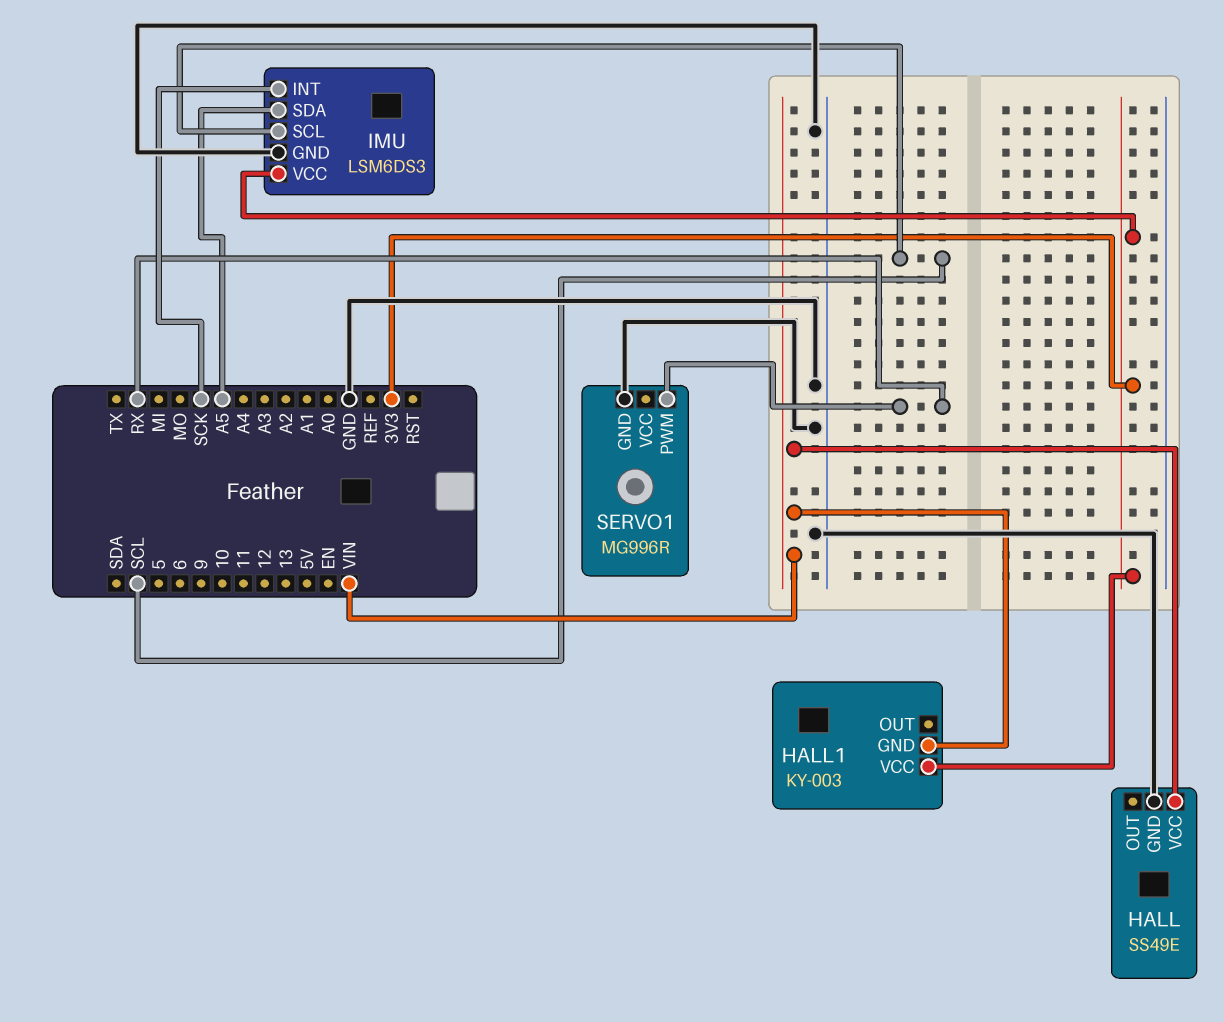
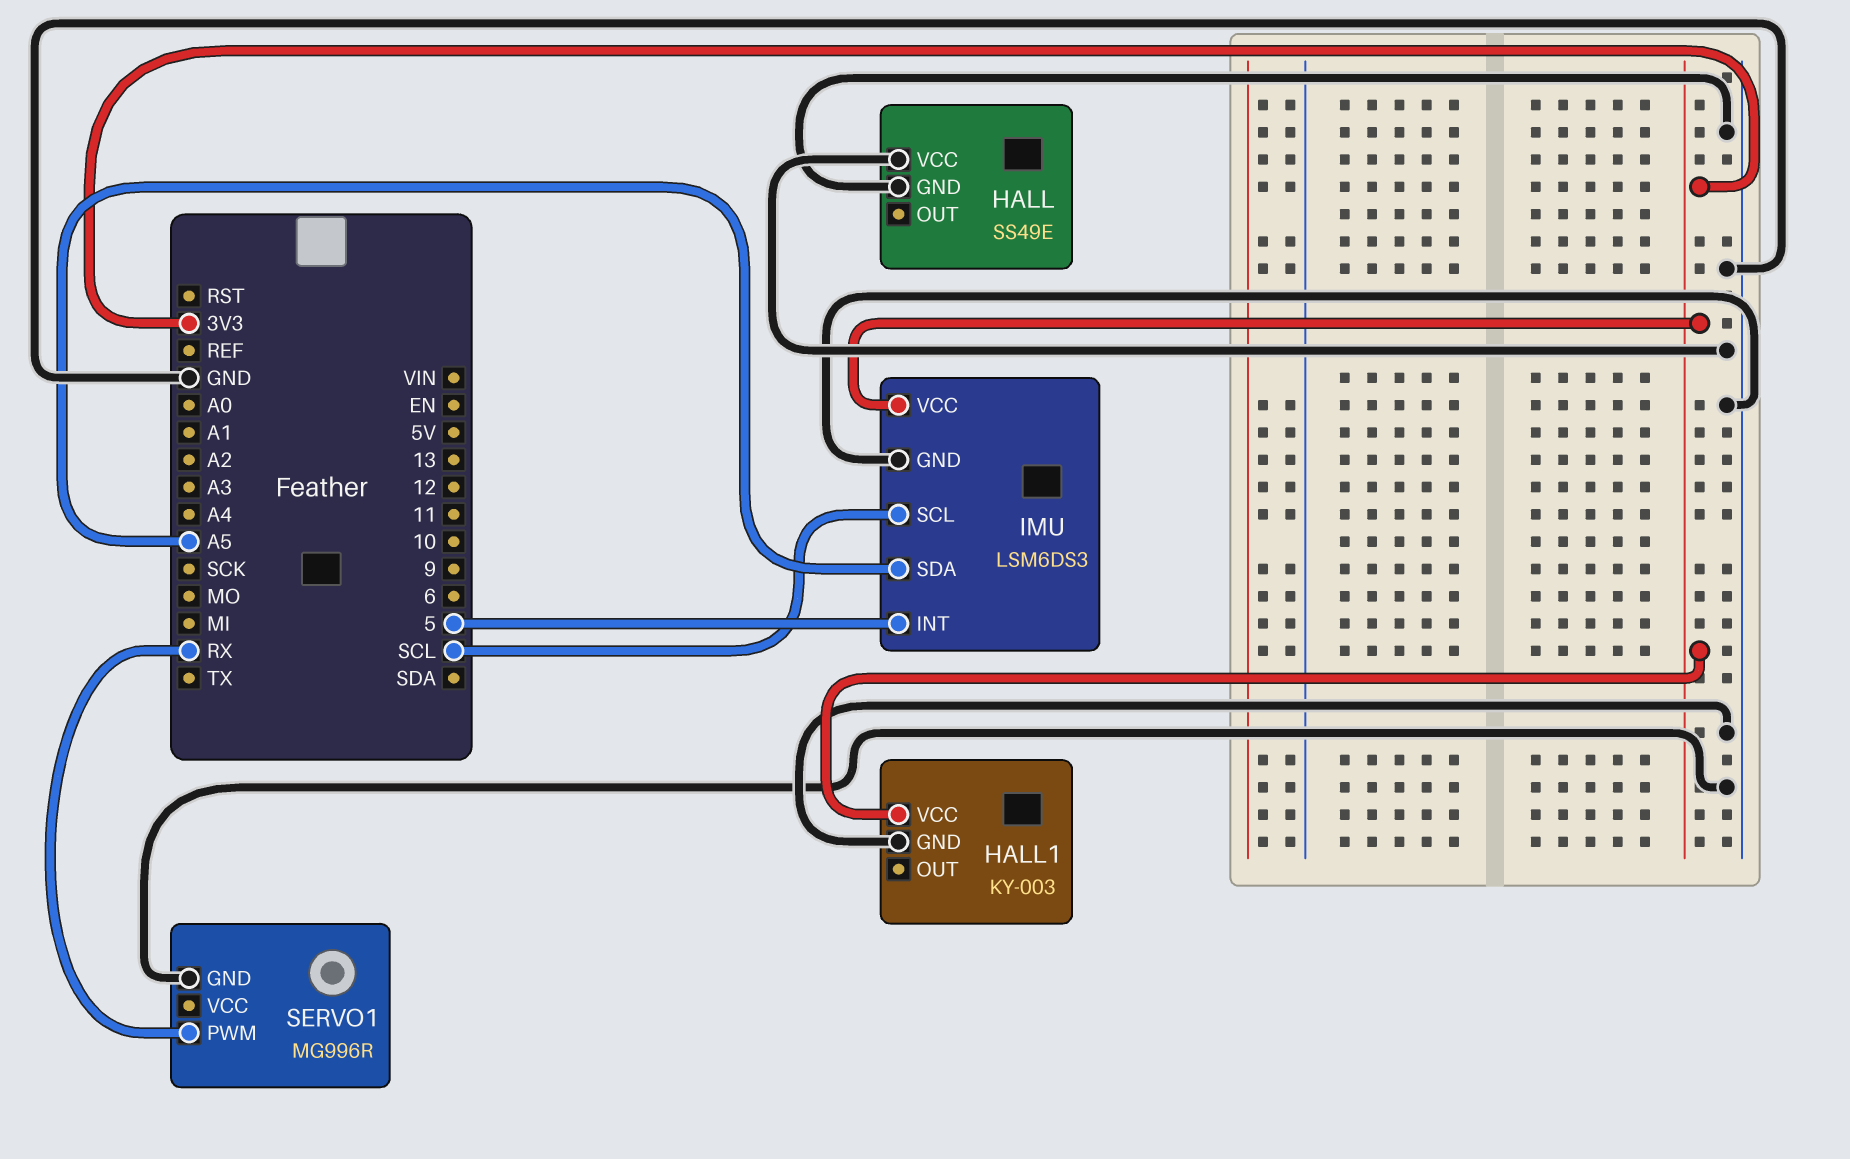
HALL pin VCC: VIN -> GND
HALL1 pin GND: VIN -> GND
IMU pin INT: SCK -> 5

